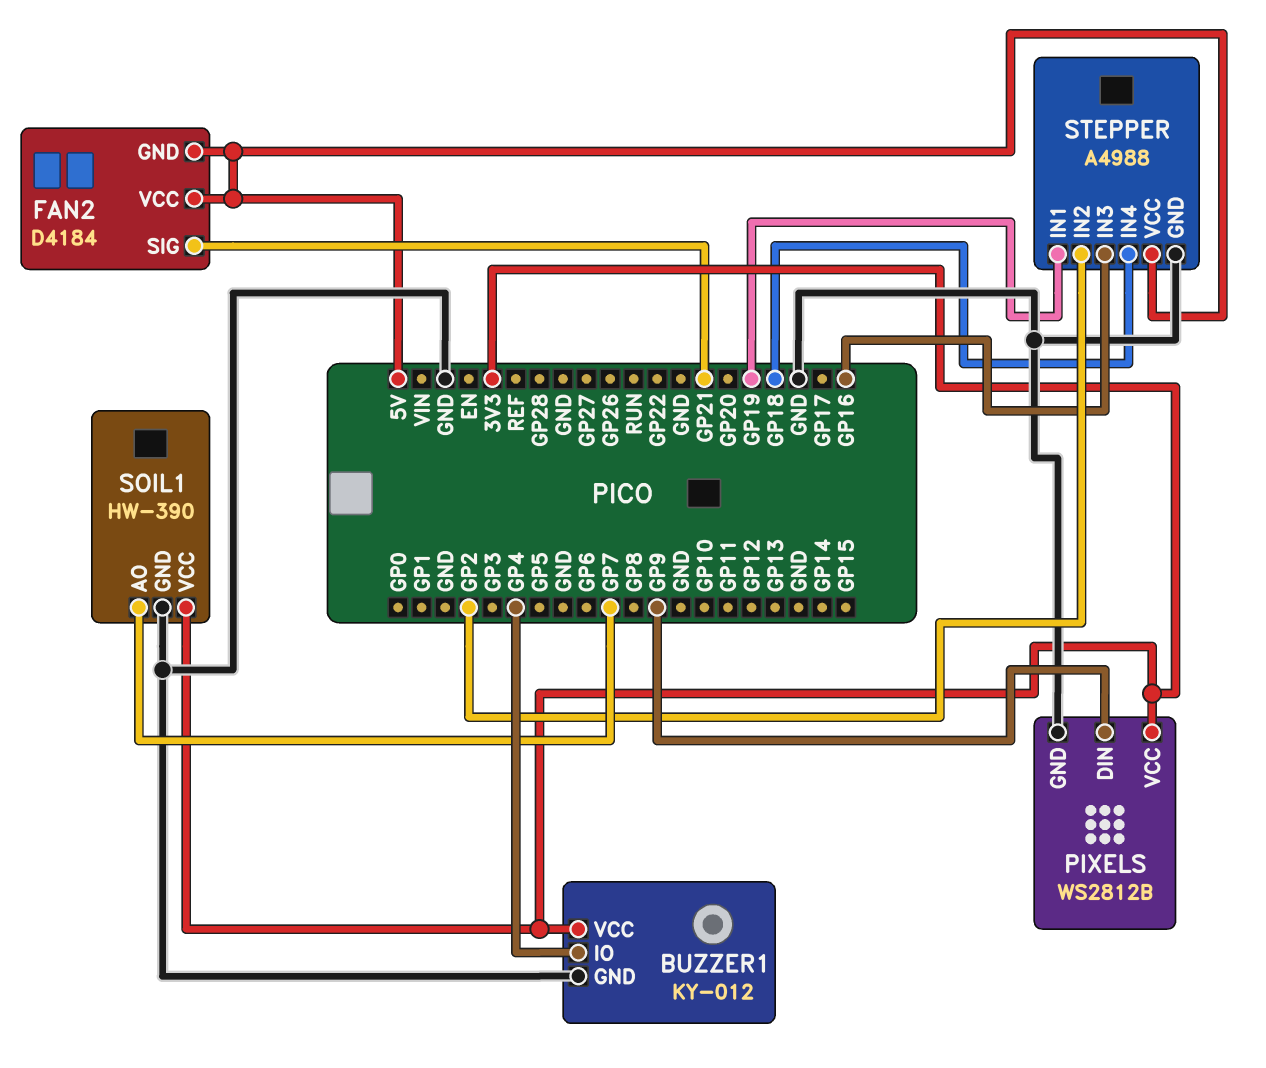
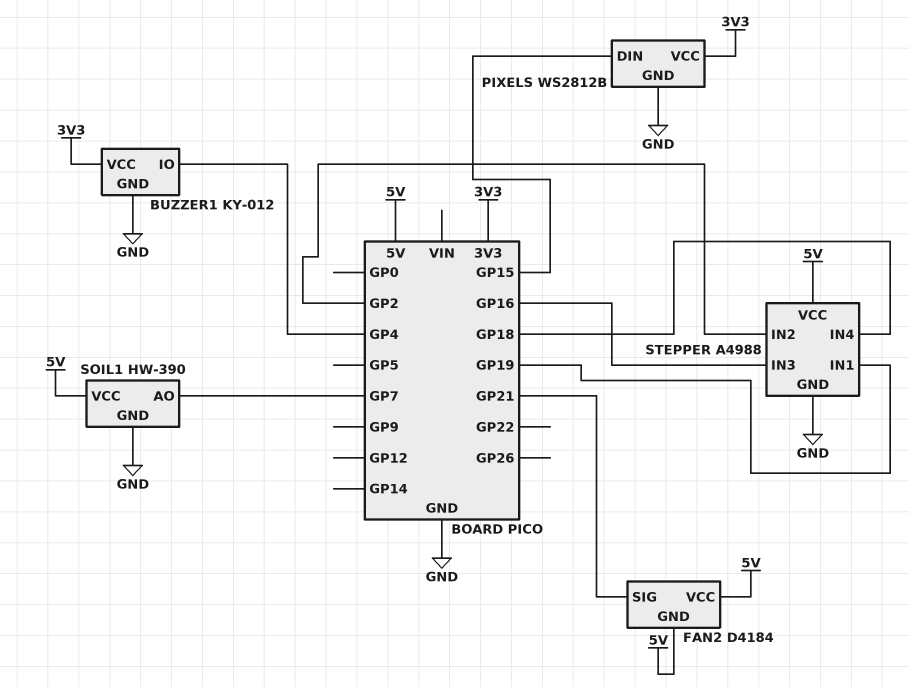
PIXELS pin DIN: GP9 -> GP15
SOIL1 pin VCC: 3V3 -> 5V

